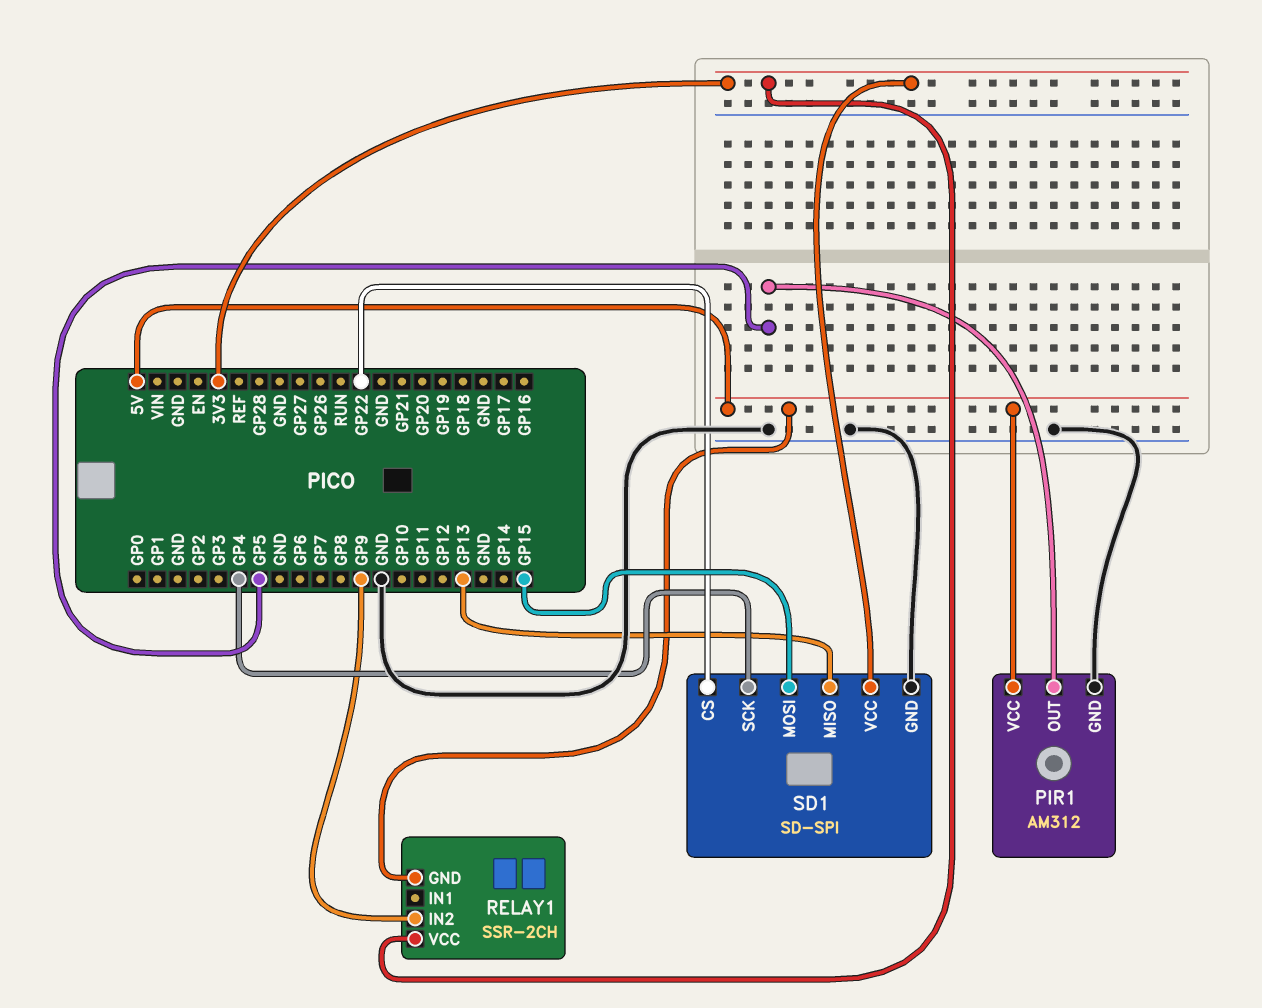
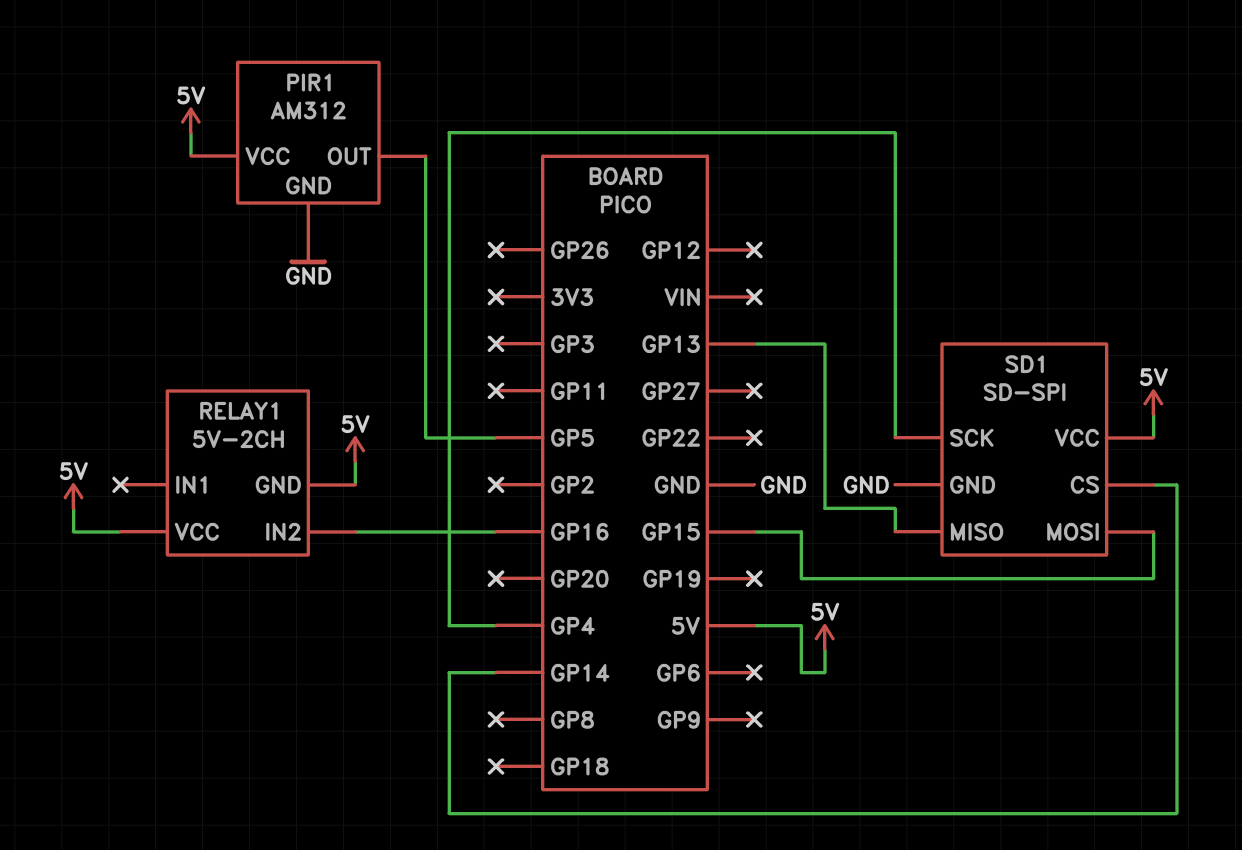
RELAY1: SSR-2CH -> 5V-2CH
RELAY1 pin IN2: GP9 -> GP16
RELAY1 pin VCC: 3V3 -> 5V
SD1 pin CS: GP22 -> GP14
SD1 pin VCC: 3V3 -> 5V

